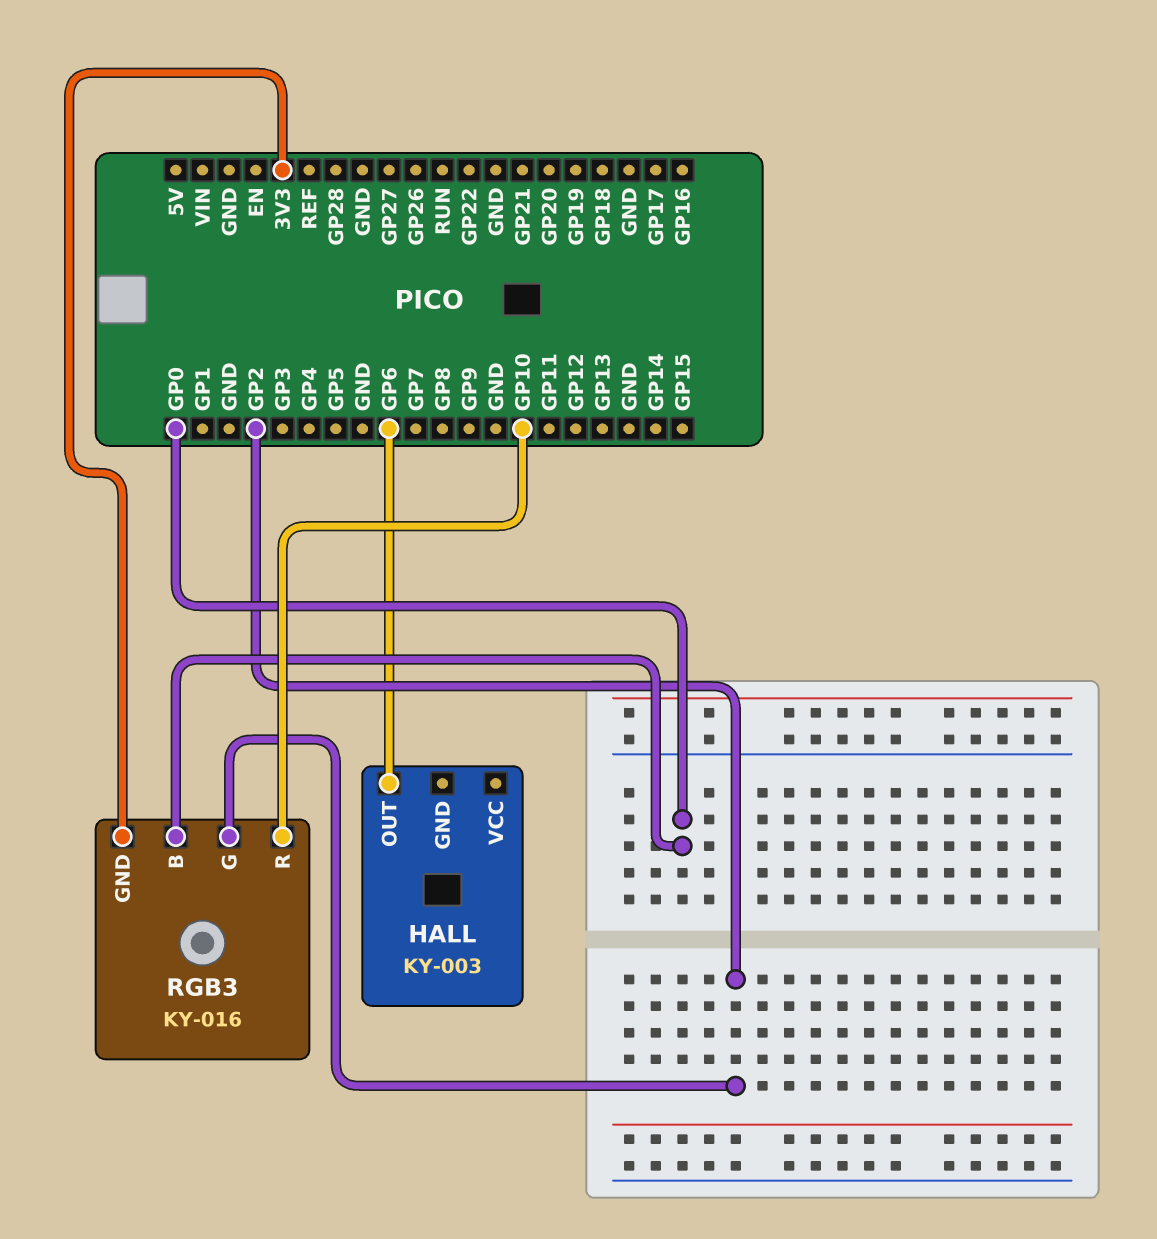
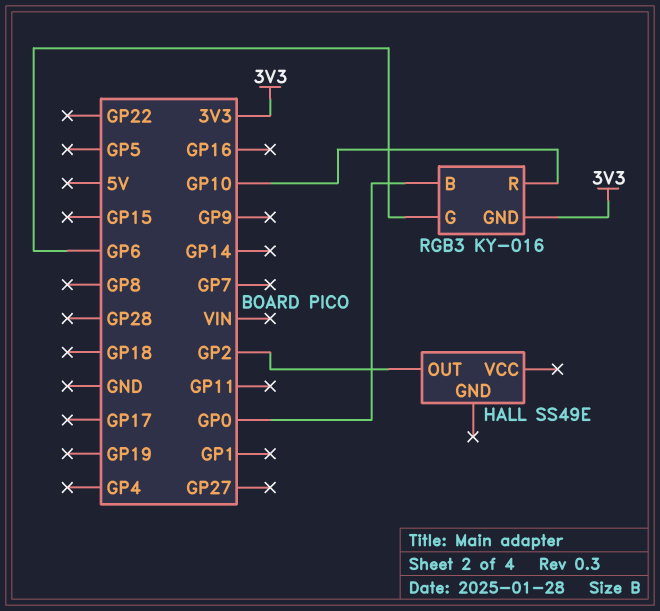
HALL: KY-003 -> SS49E
HALL pin OUT: GP6 -> GP2
RGB3 pin G: GP2 -> GP6

